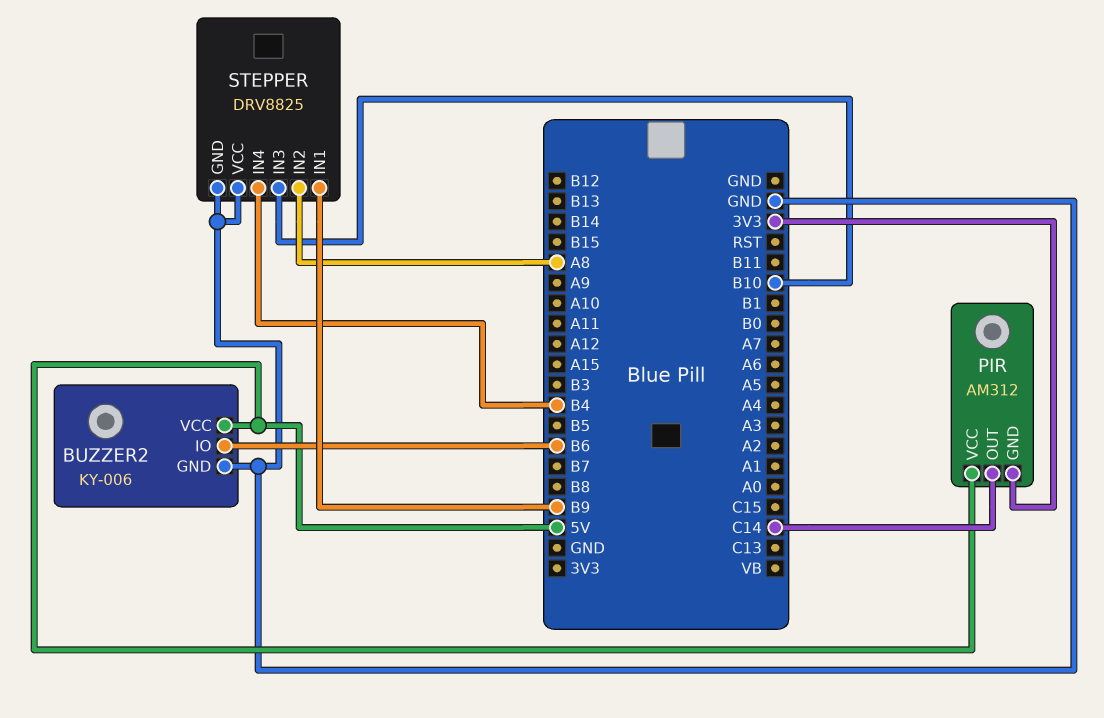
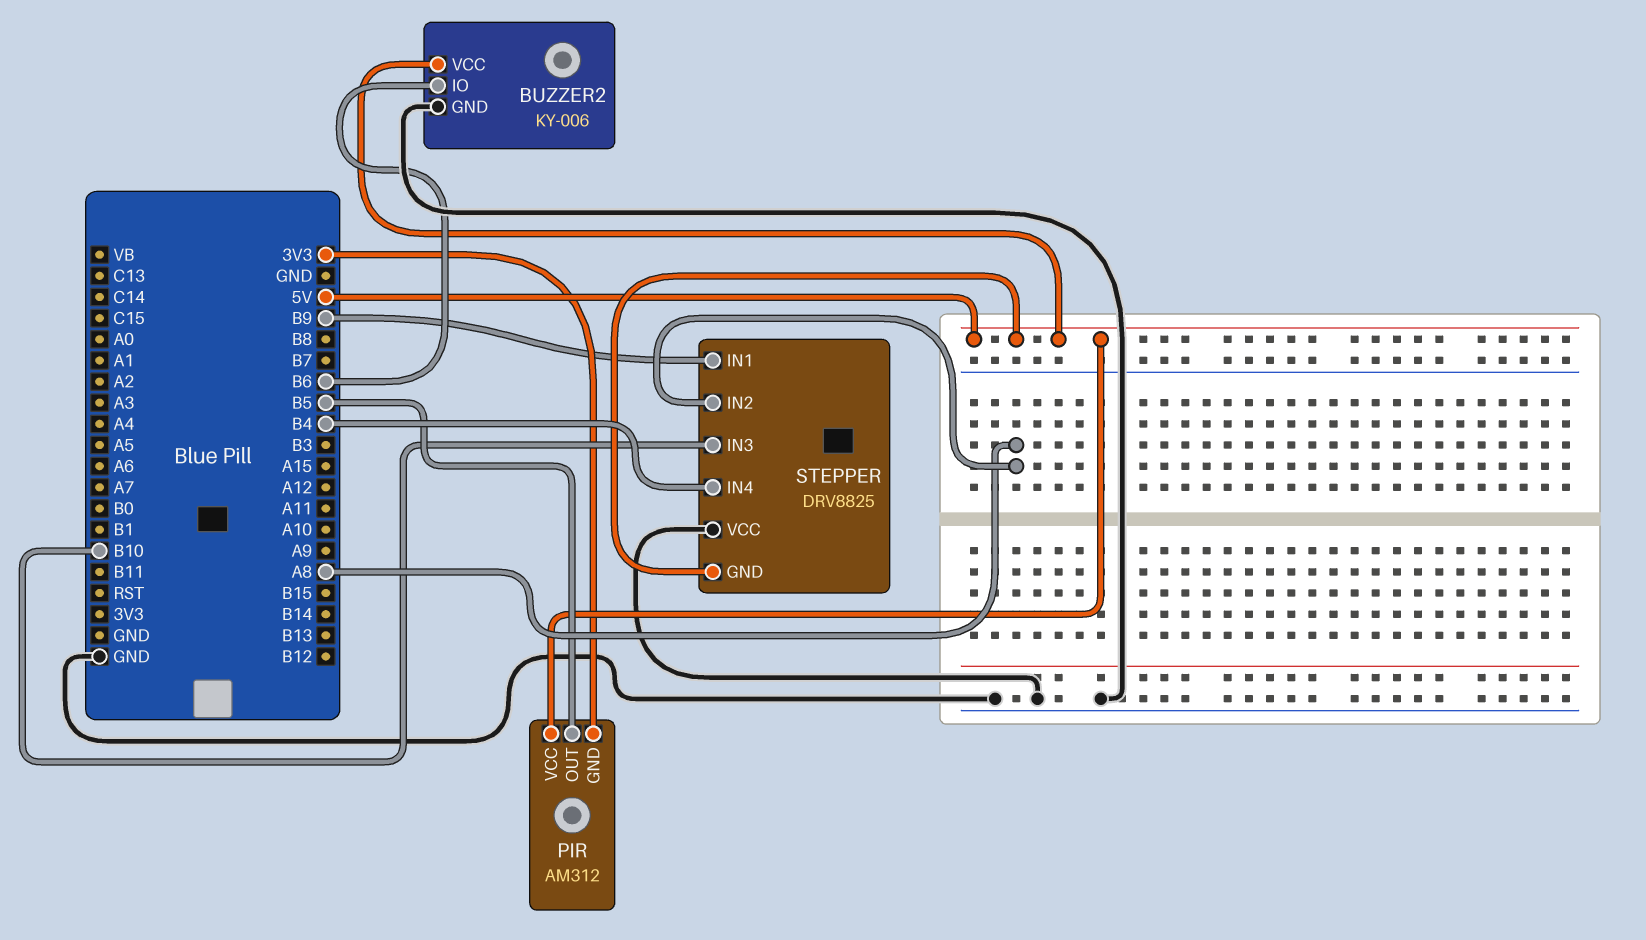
PIR pin OUT: C14 -> B5
STEPPER pin GND: GND -> 5V

